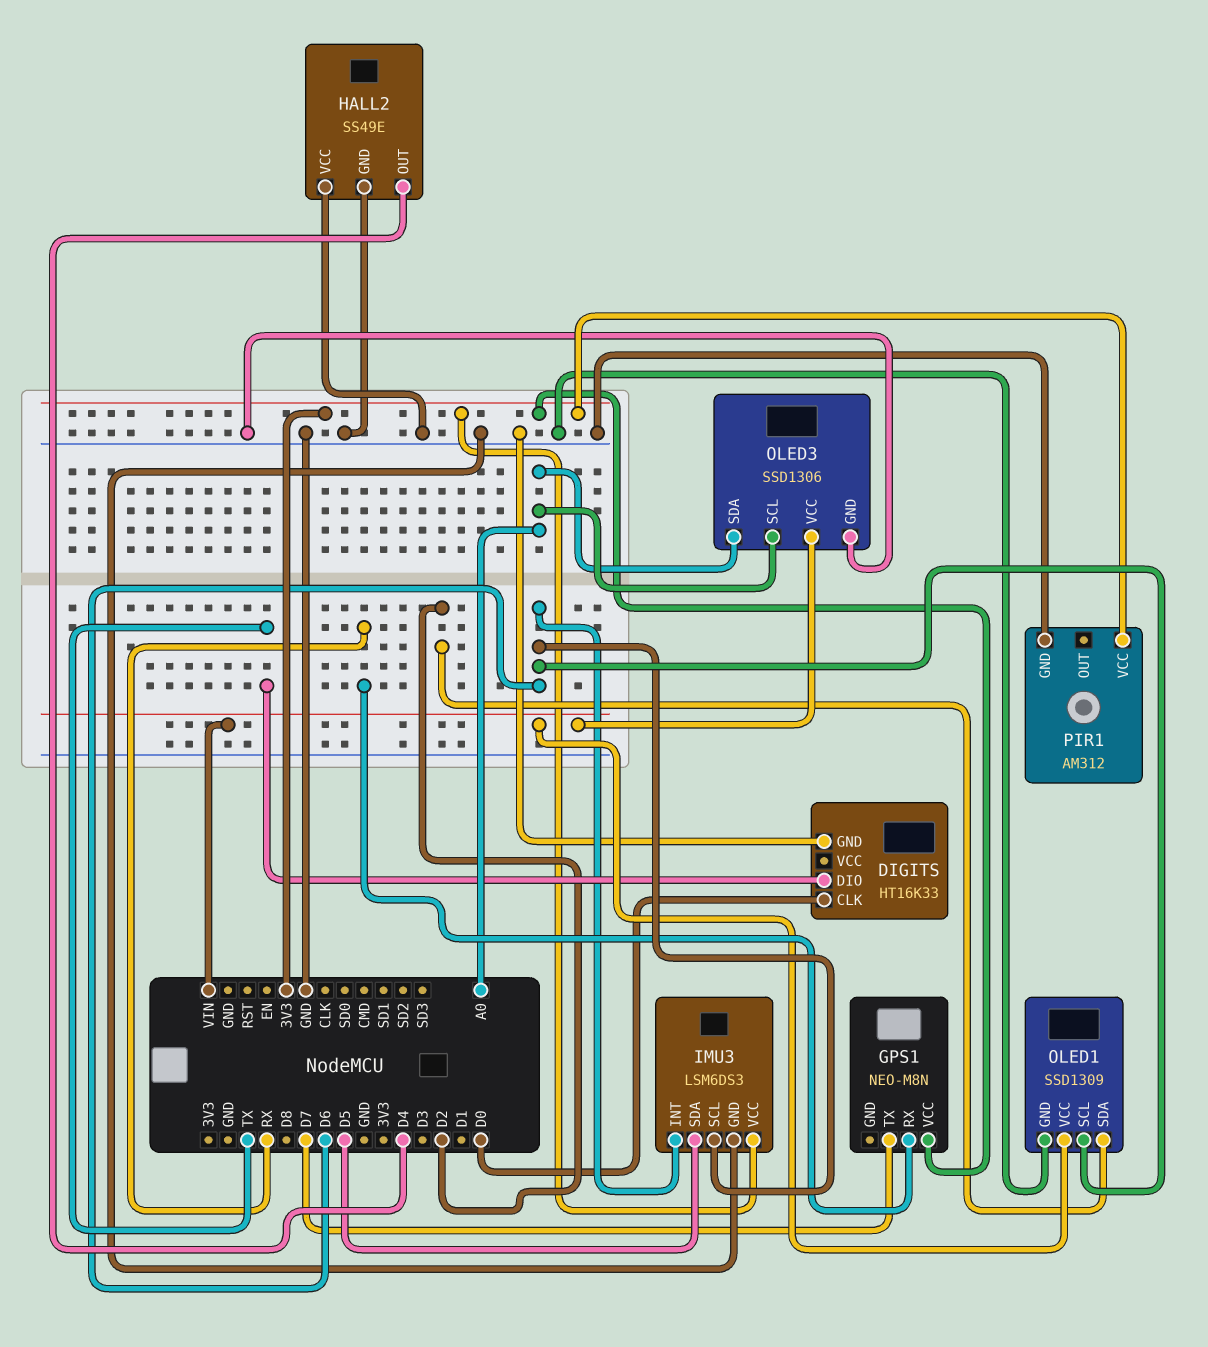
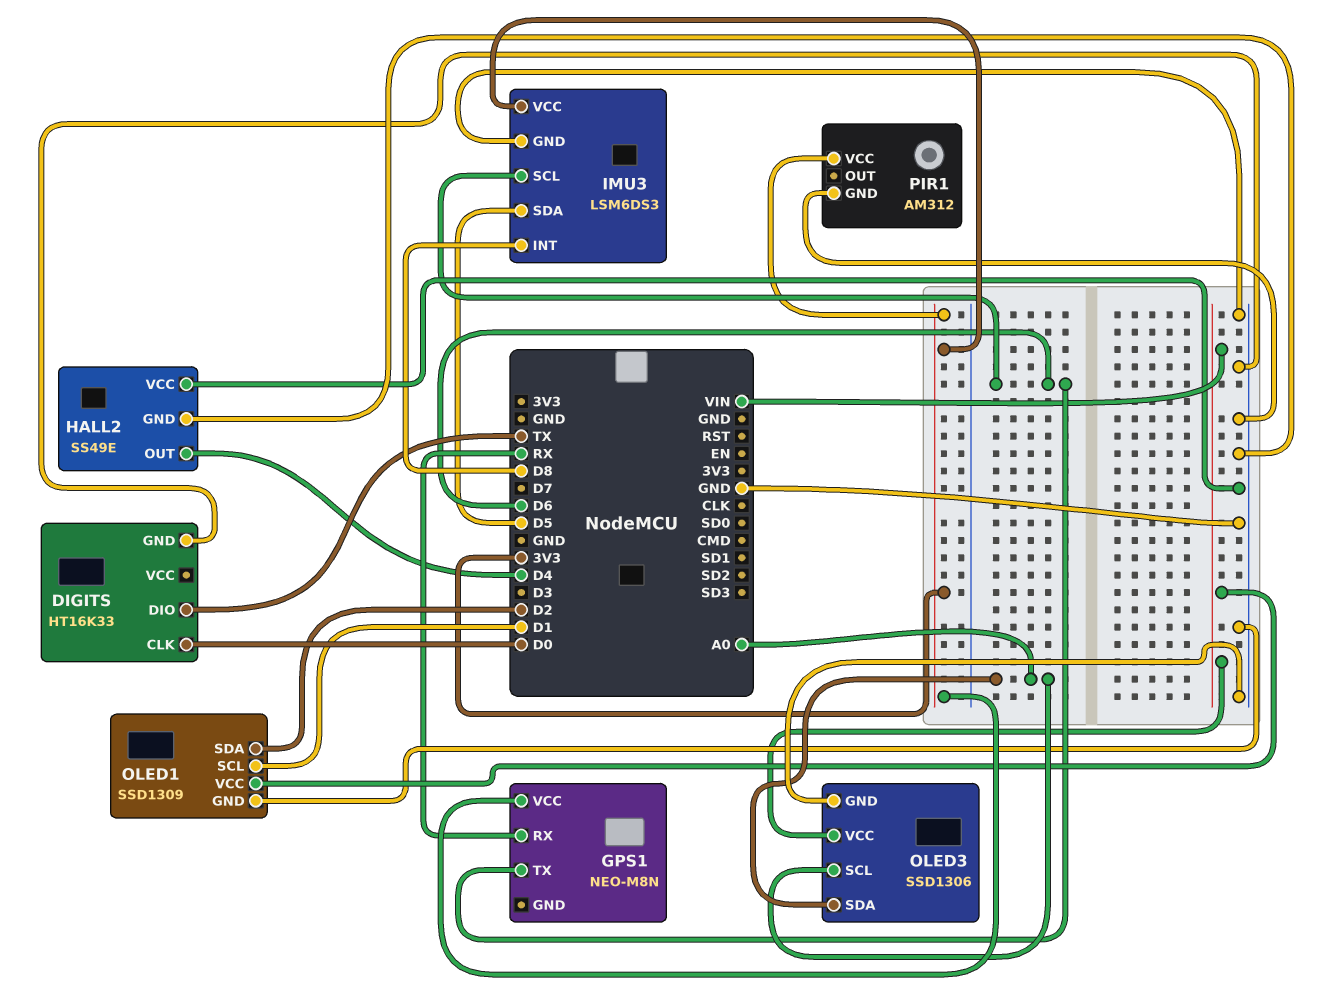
GPS1 pin TX: D7 -> D6
IMU3 pin INT: D6 -> D8
OLED1 pin SCL: D6 -> D1

